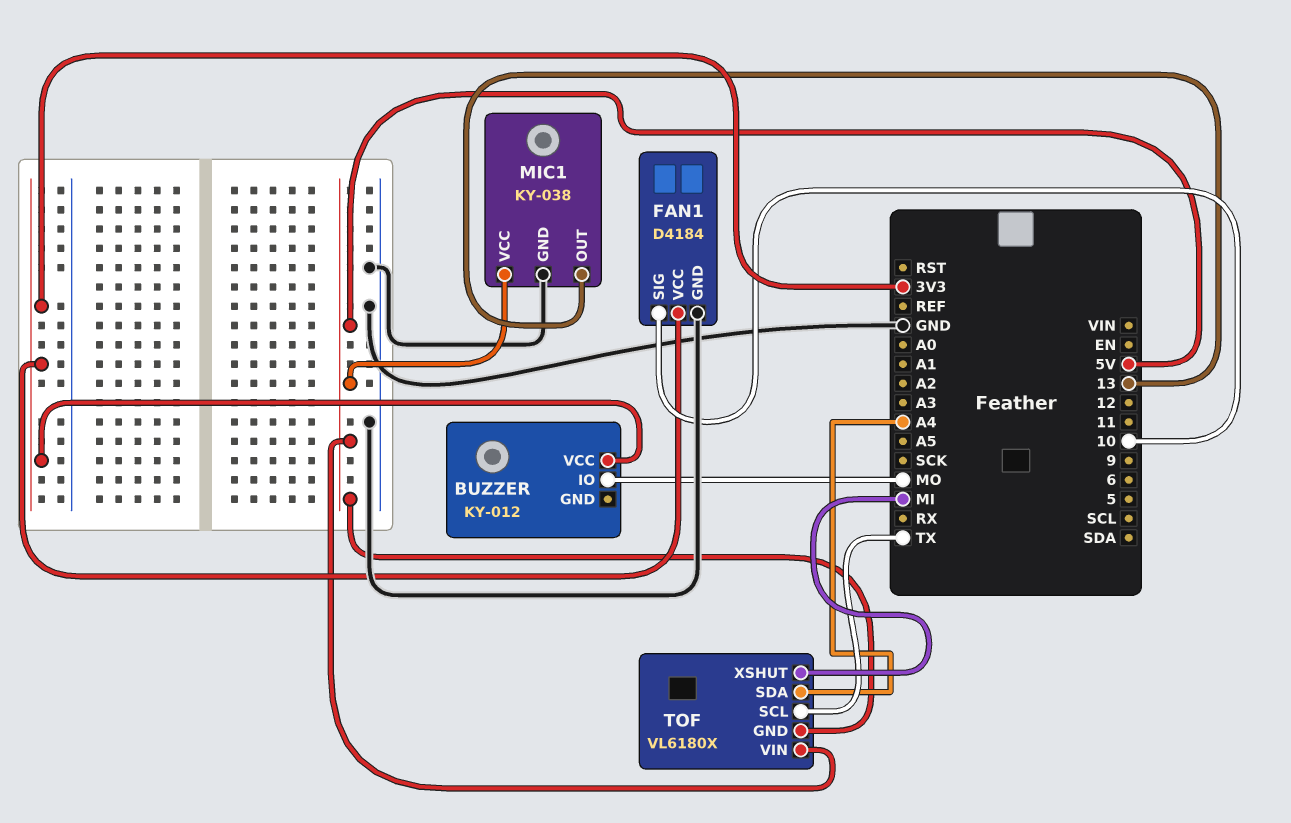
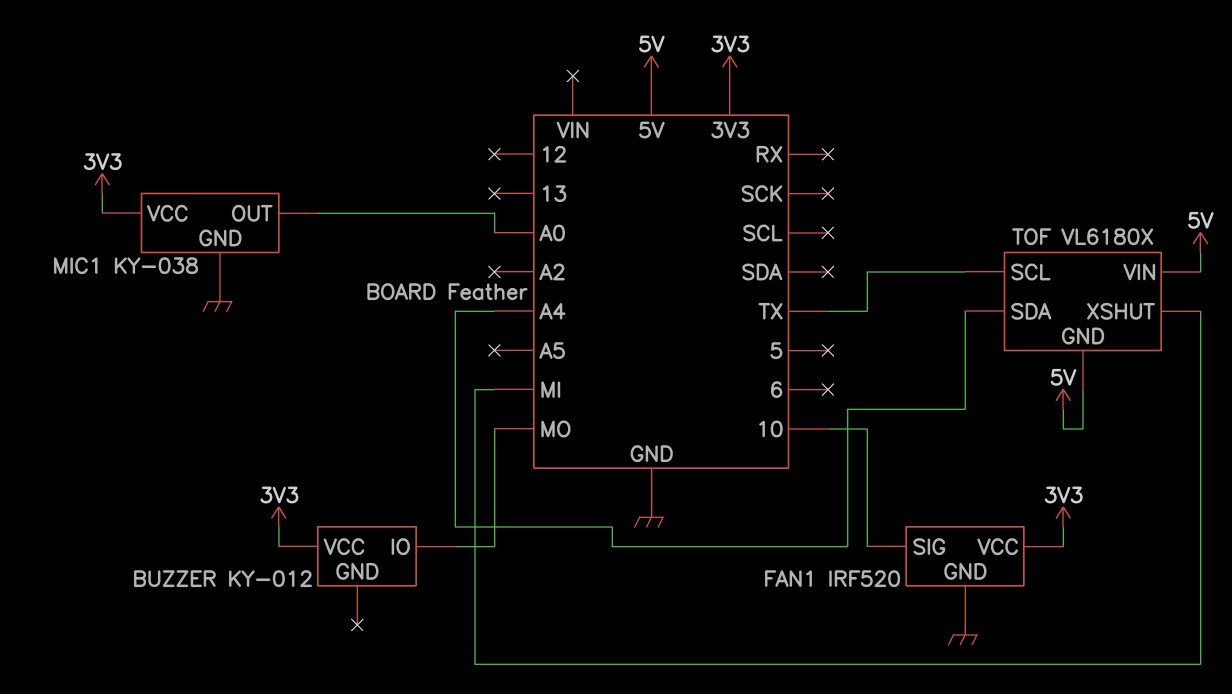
FAN1: D4184 -> IRF520
MIC1 pin OUT: 13 -> A0
MIC1 pin VCC: 5V -> 3V3

